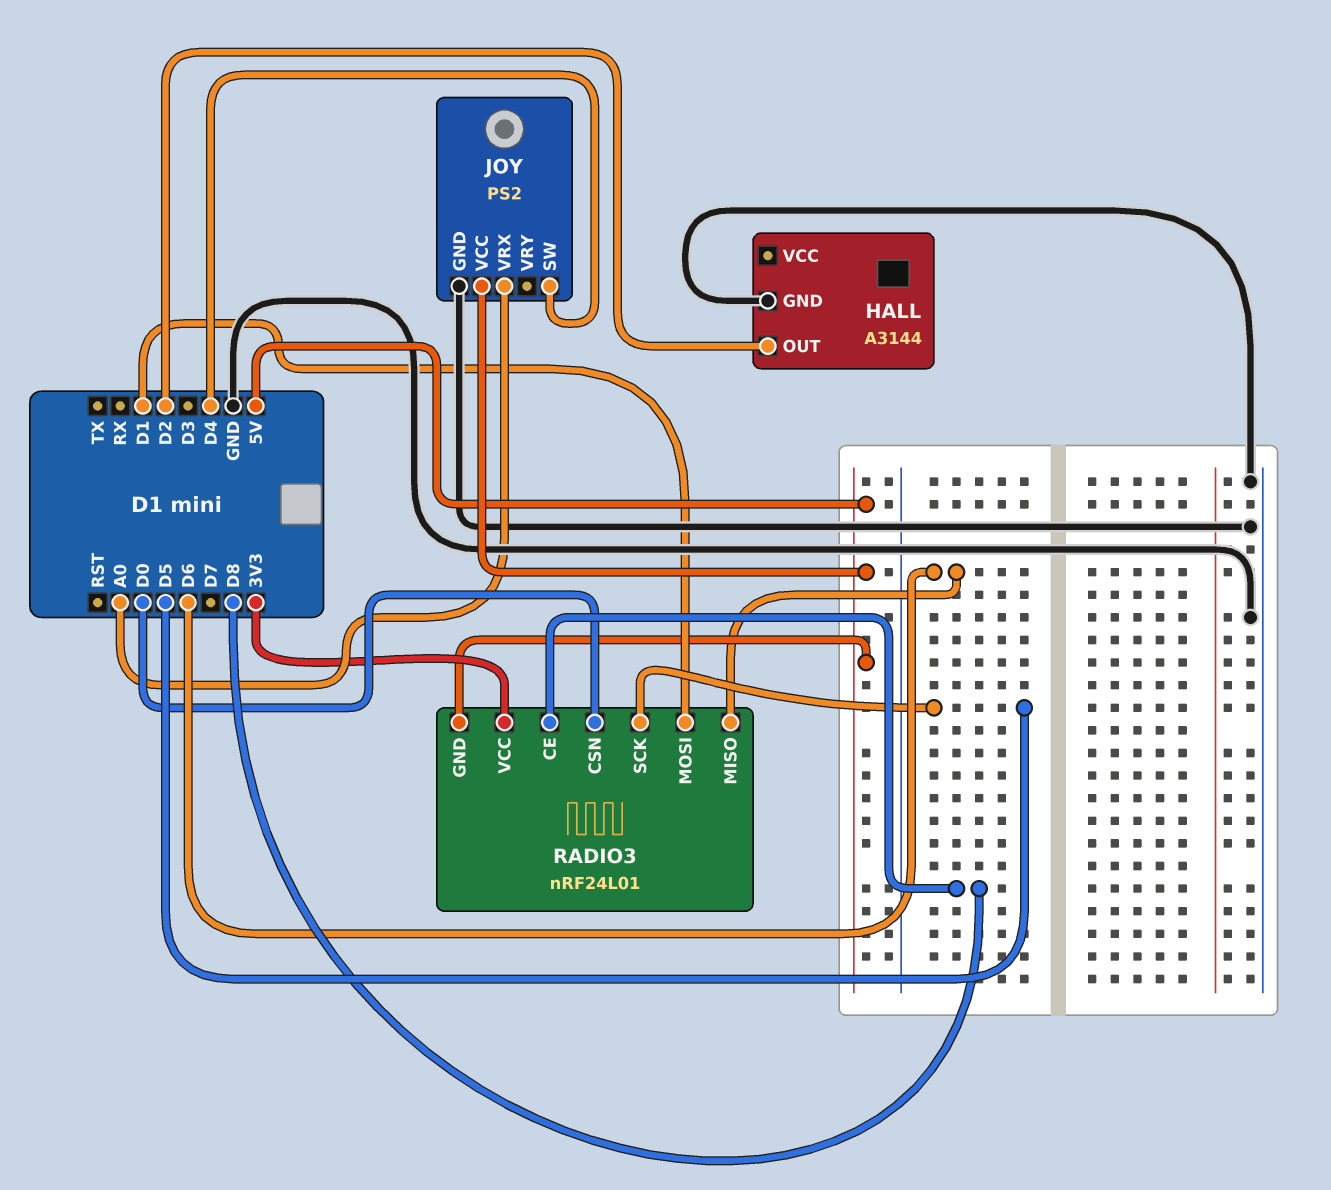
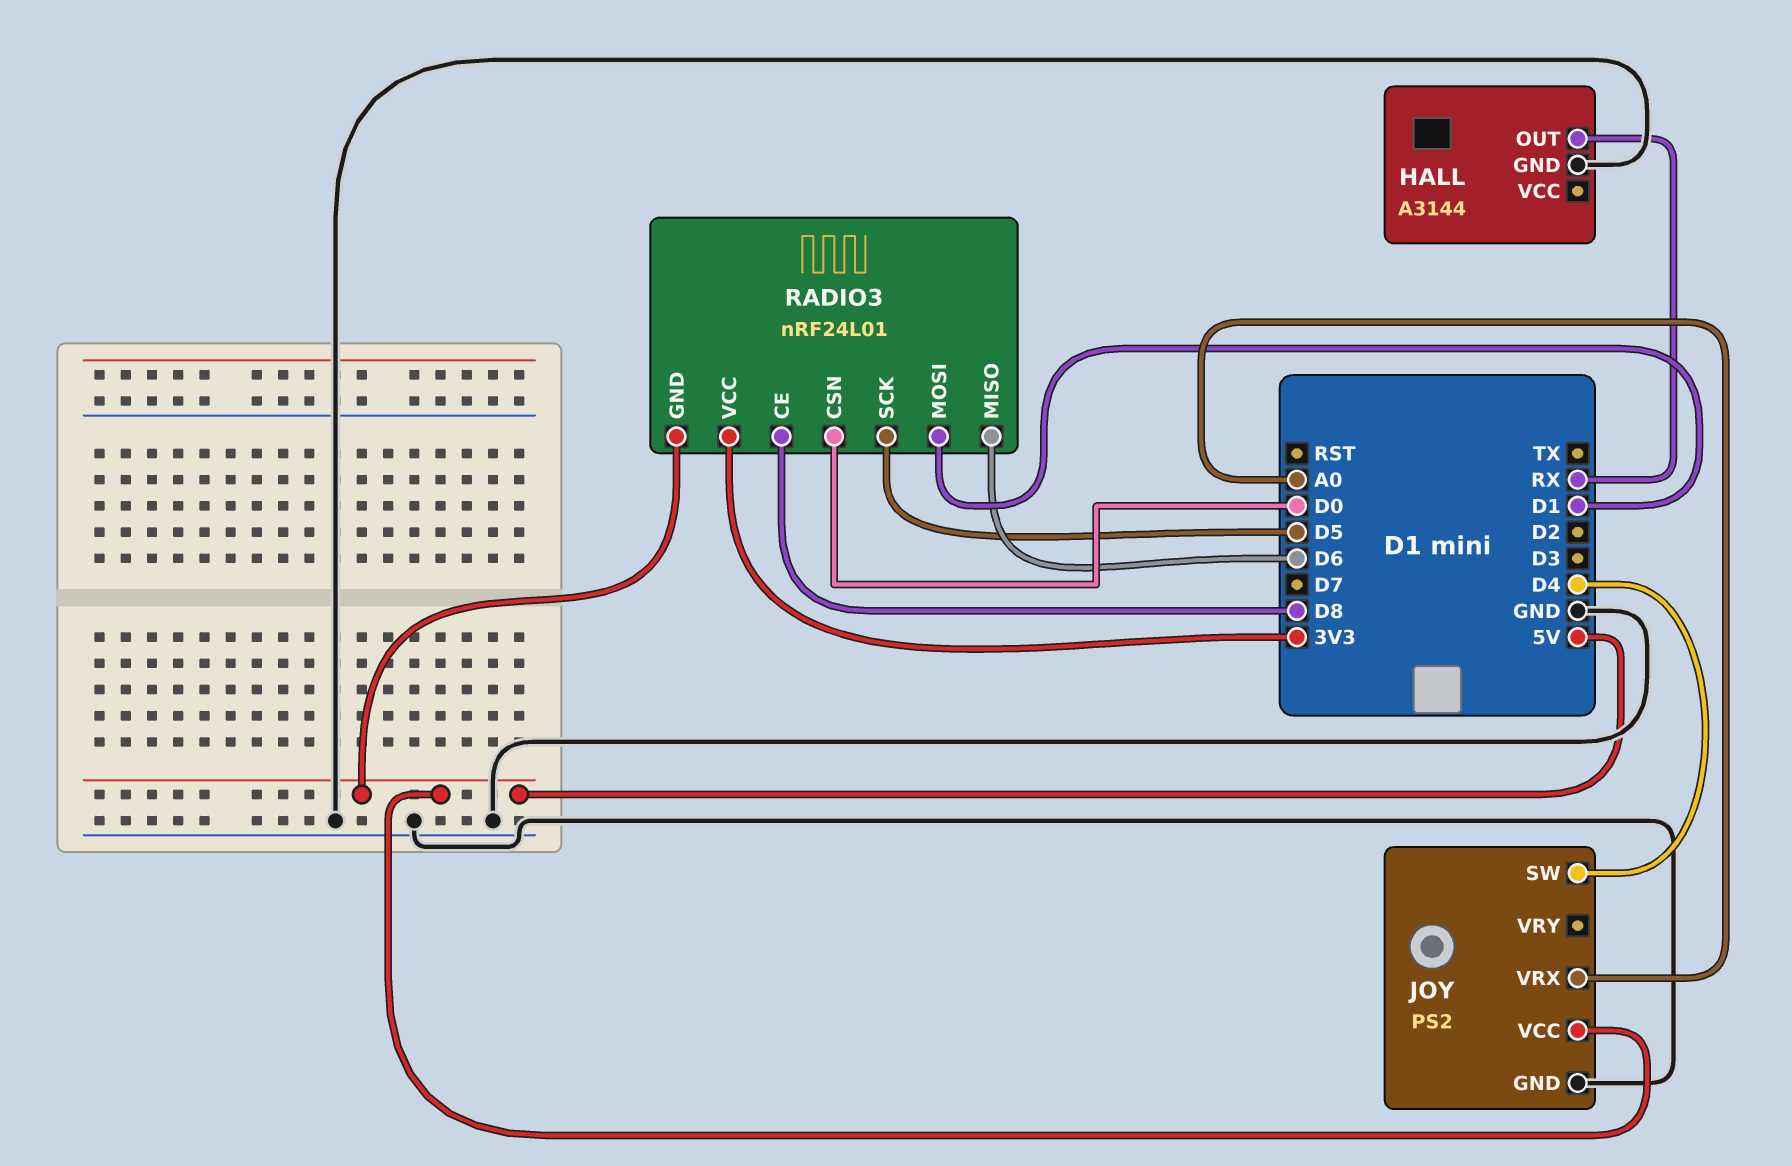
HALL pin OUT: D2 -> RX

